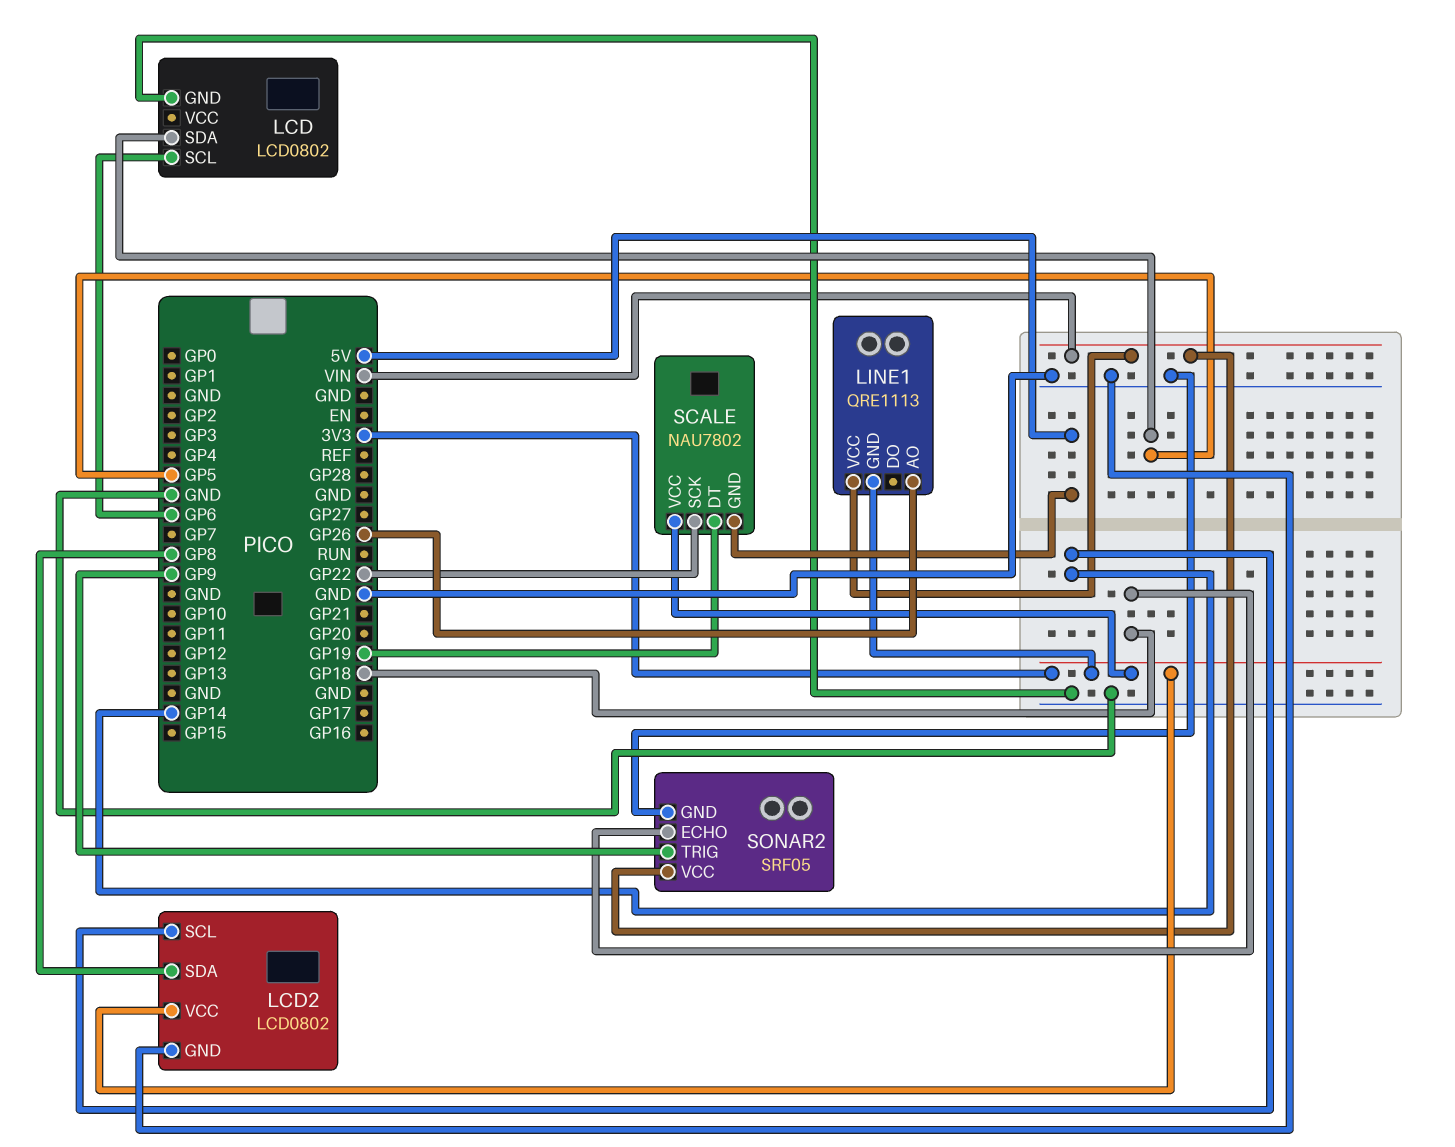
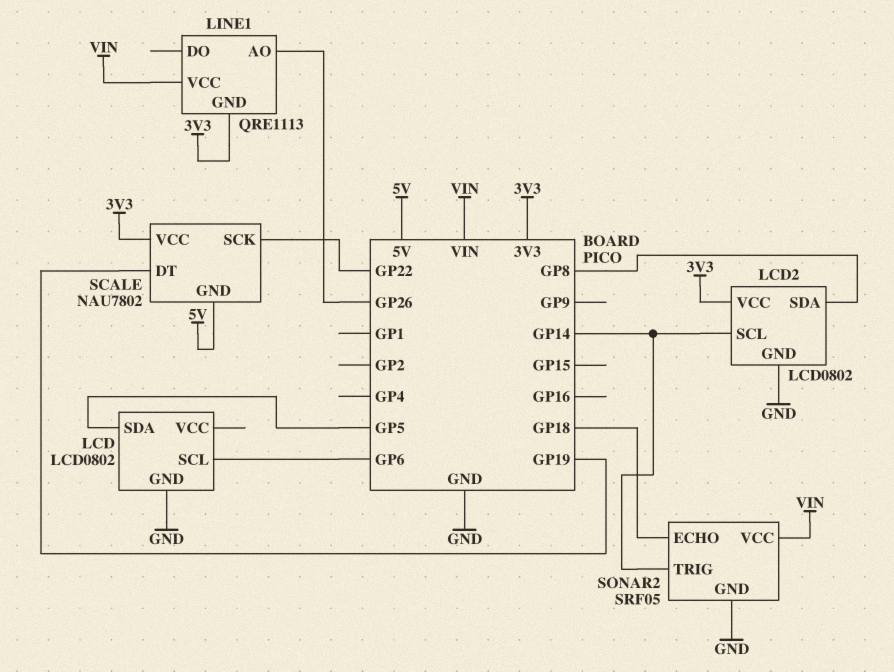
SONAR2 pin TRIG: GP9 -> GP14

